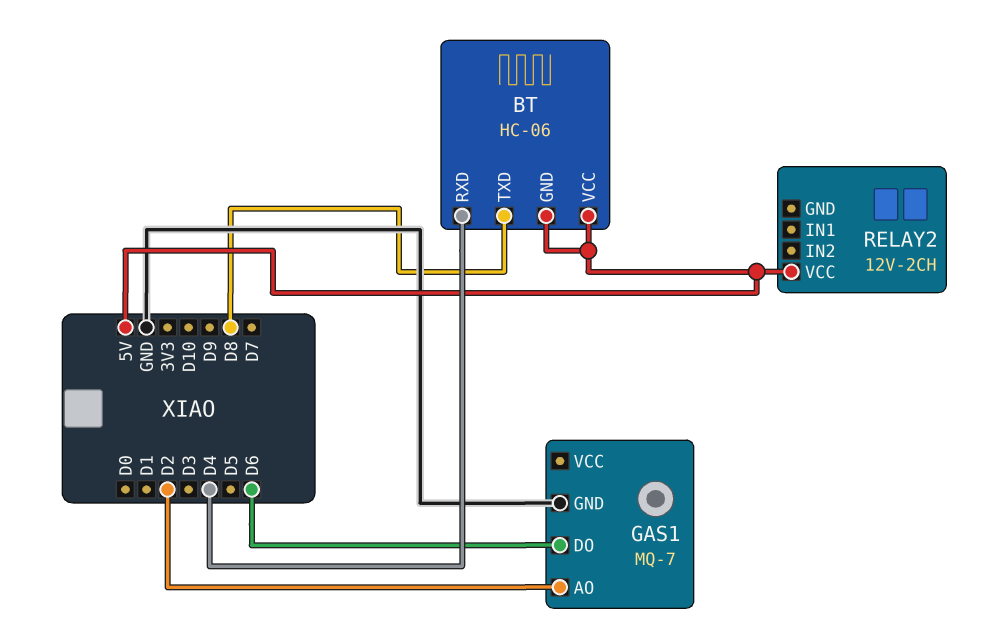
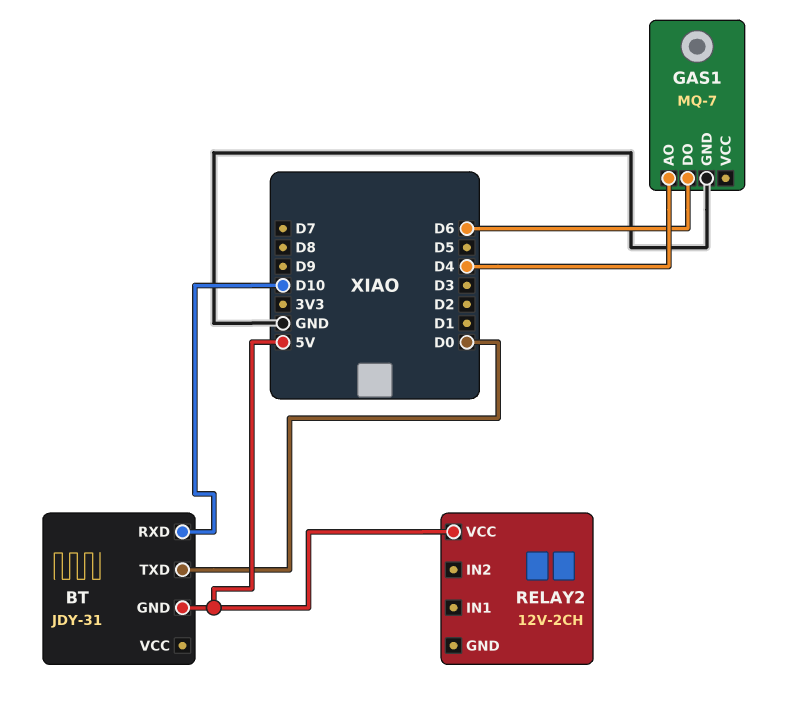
BT: HC-06 -> JDY-31
BT pin RXD: D4 -> D10
BT pin TXD: D8 -> D0
BT pin VCC: 5V -> none
GAS1 pin AO: D2 -> D4

